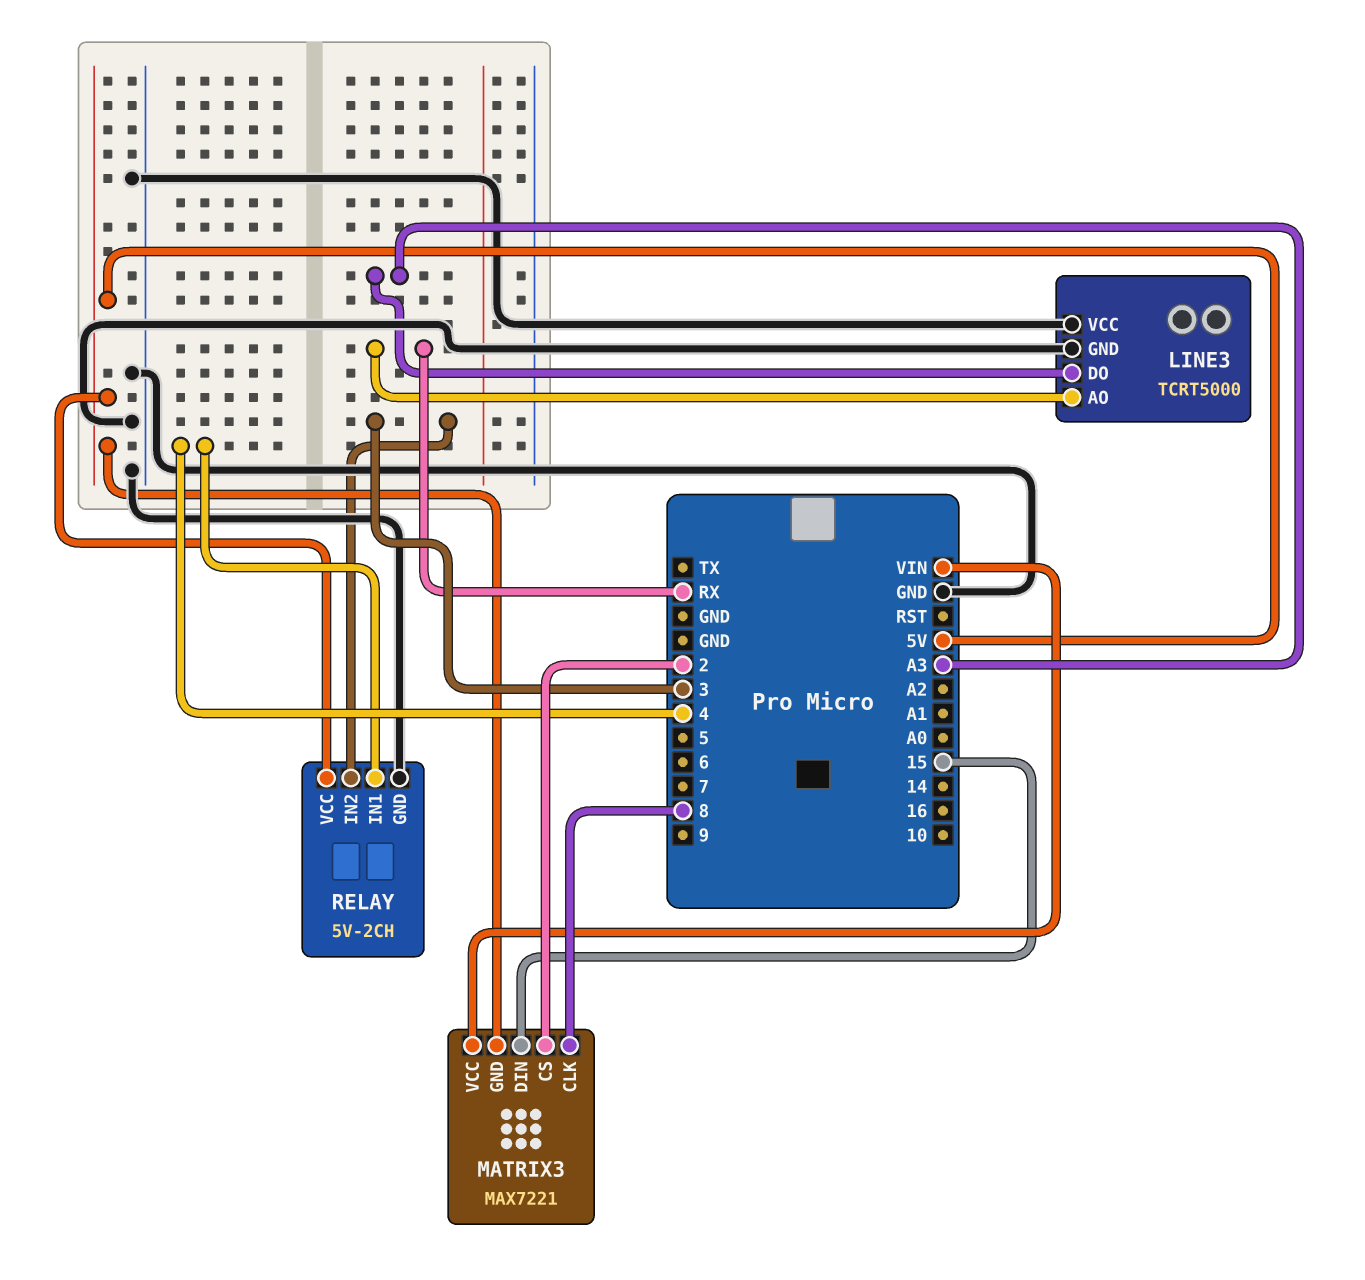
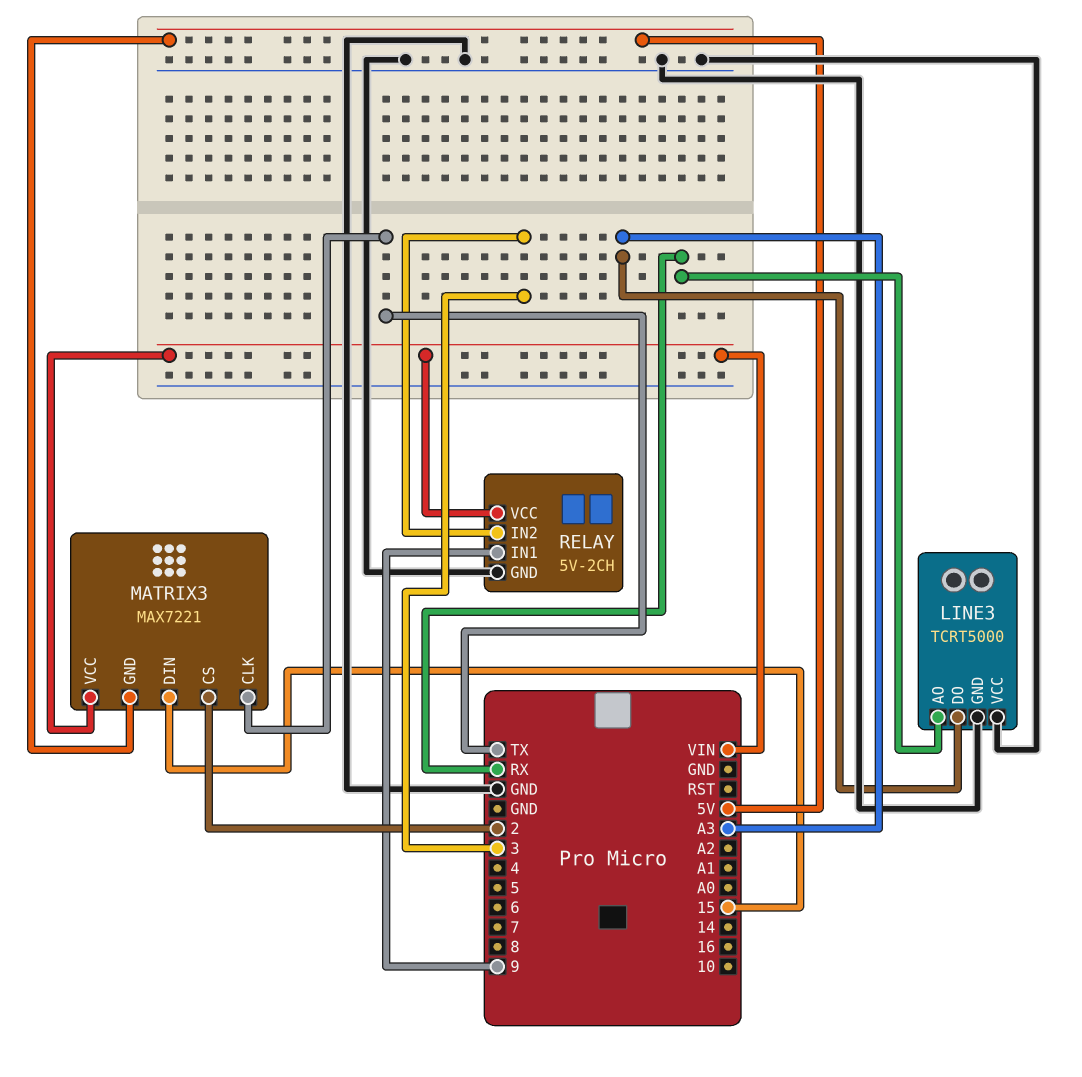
MATRIX3 pin CLK: 8 -> TX
RELAY pin IN1: 4 -> 9
RELAY pin VCC: 5V -> VIN

